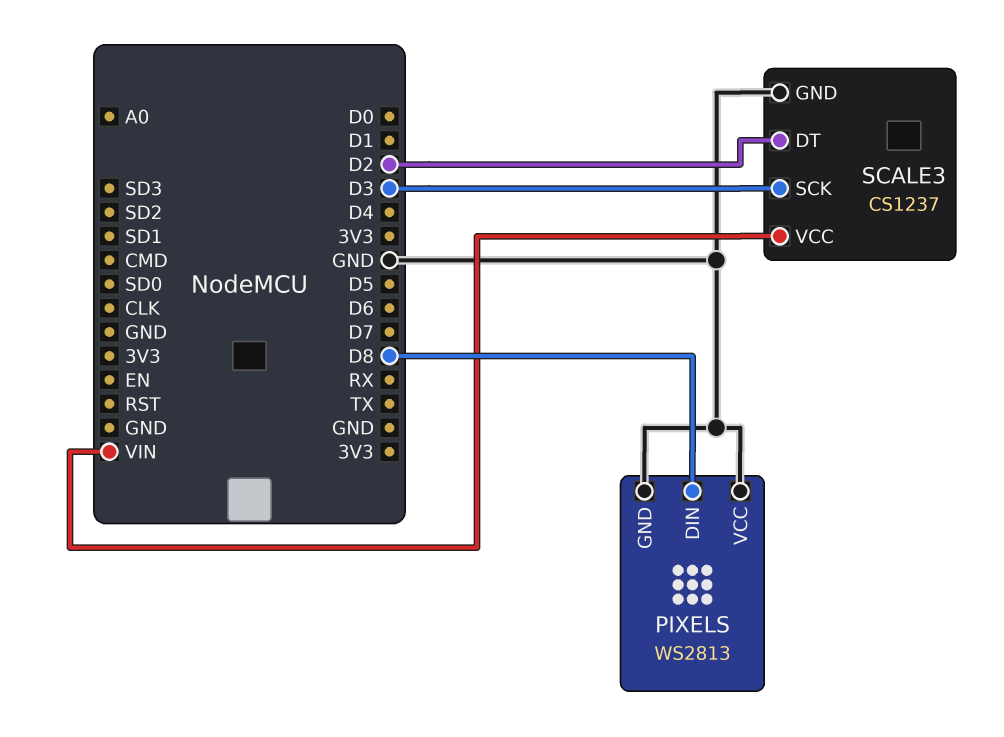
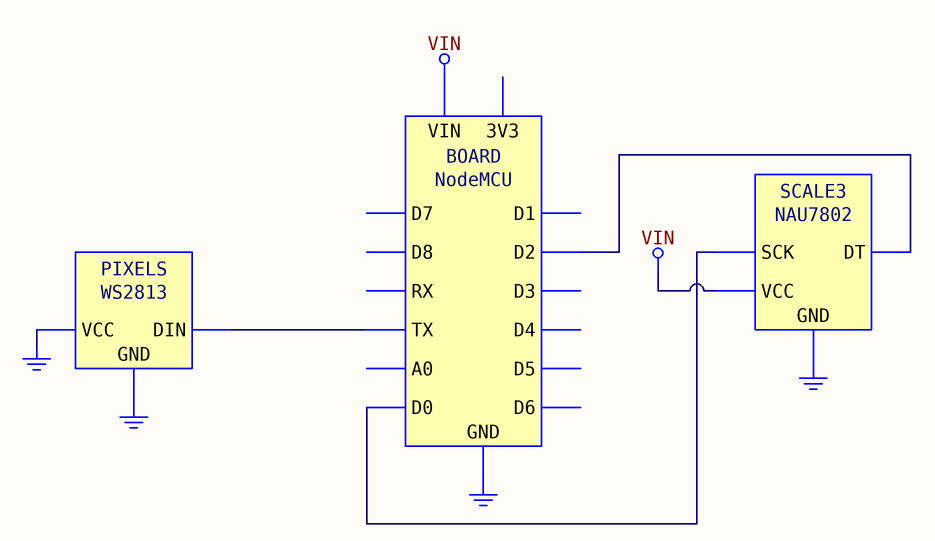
PIXELS pin DIN: D8 -> TX
SCALE3: CS1237 -> NAU7802
SCALE3 pin SCK: D3 -> D0

